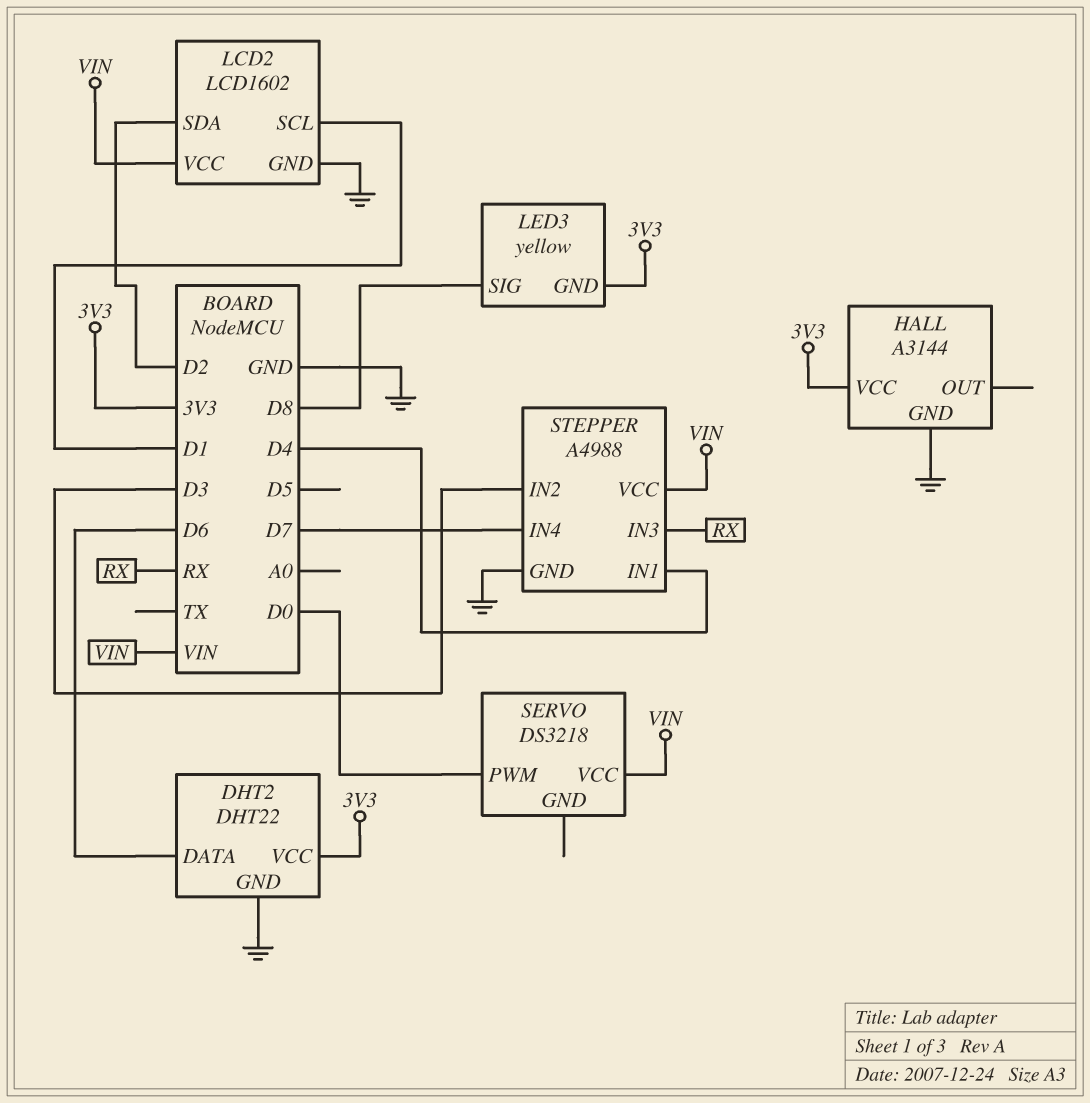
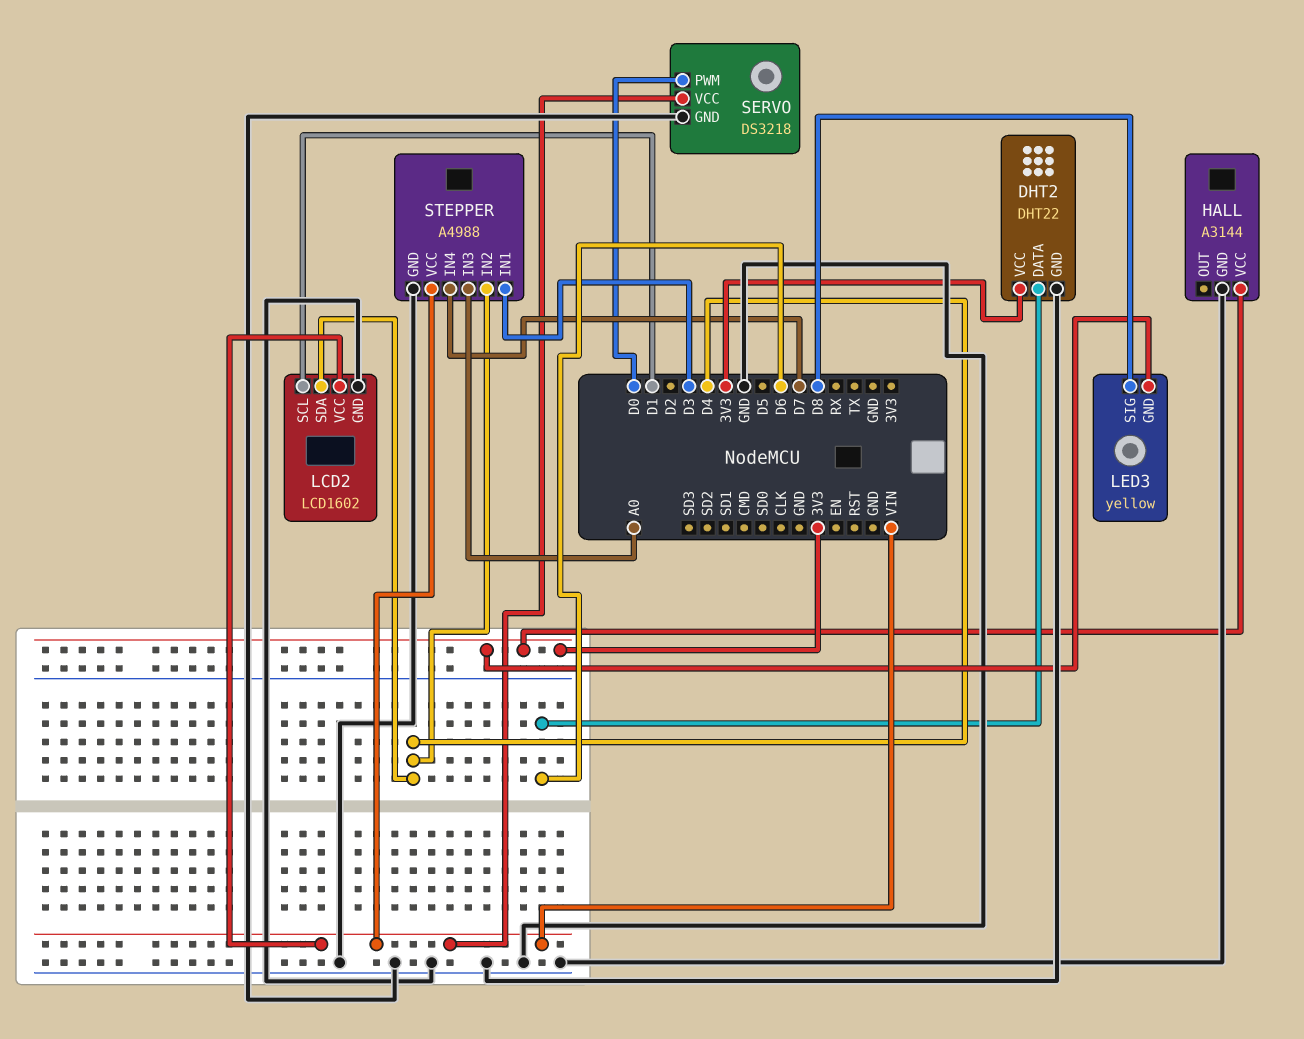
LCD2 pin SDA: D2 -> D4
SERVO pin GND: none -> GND
STEPPER pin IN1: D4 -> D3
STEPPER pin IN2: D3 -> D4
STEPPER pin IN3: RX -> A0

